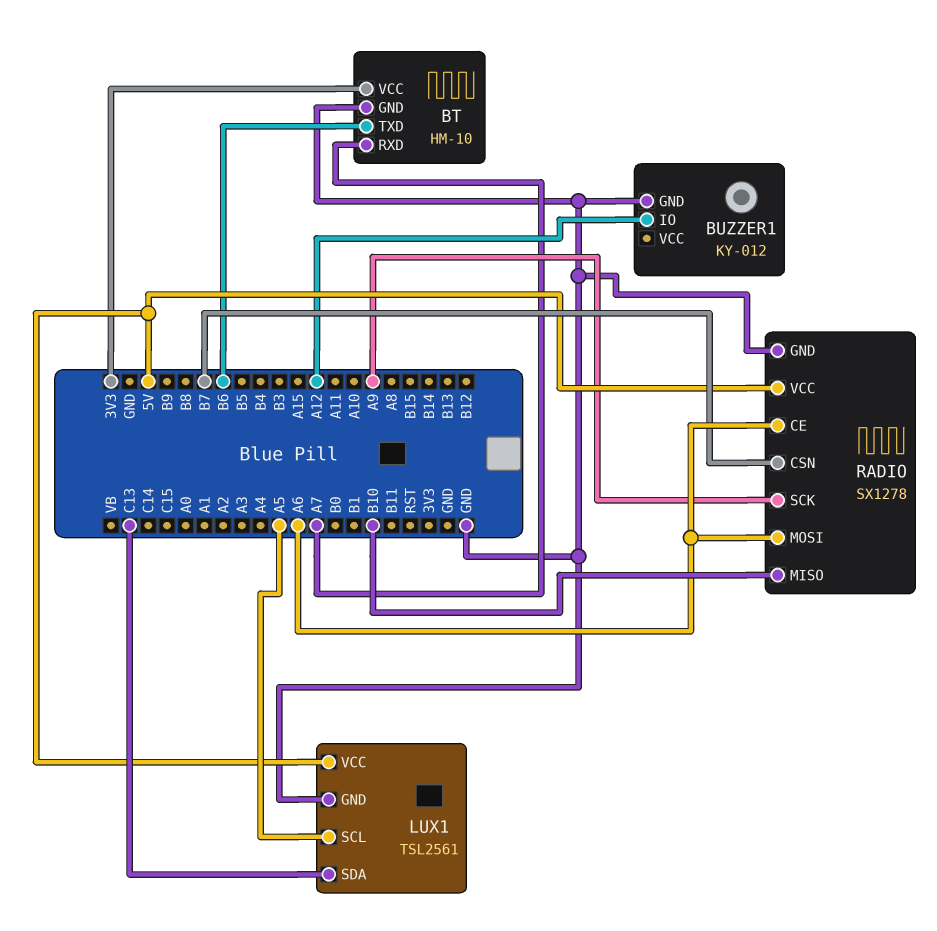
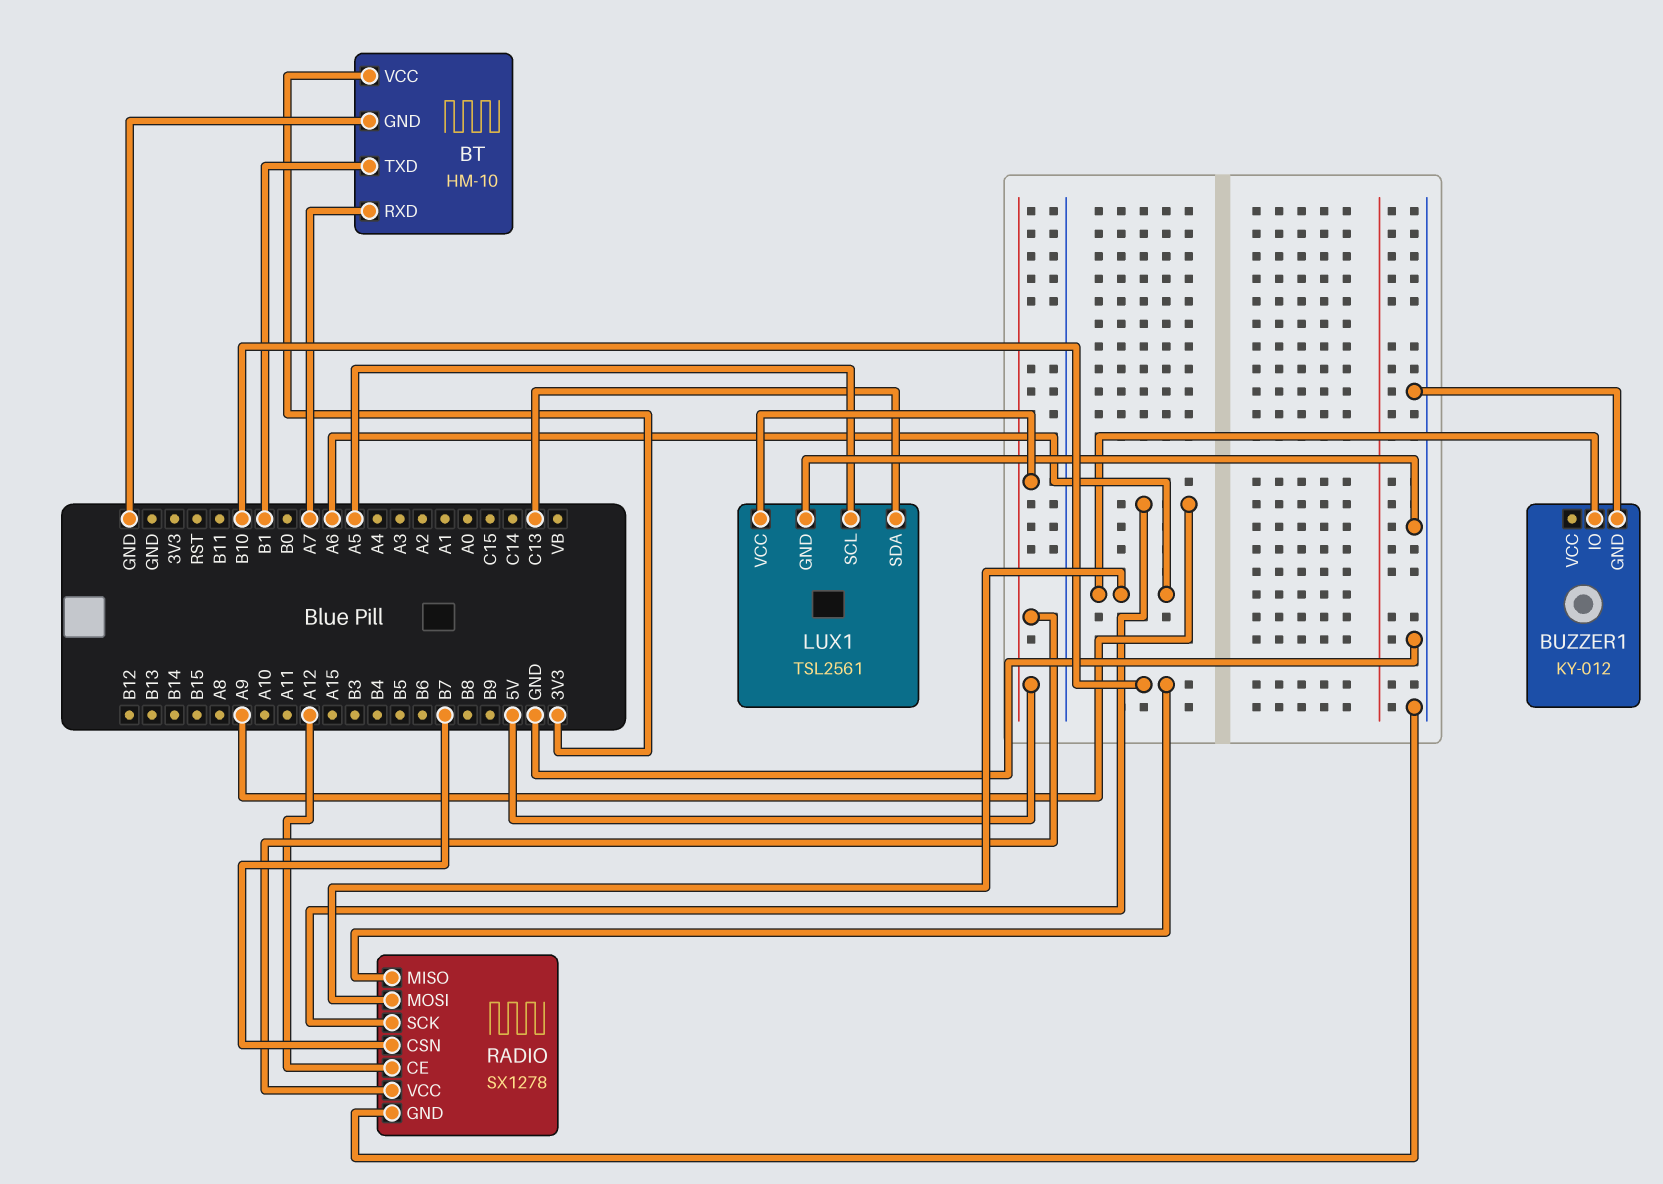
BT pin TXD: B6 -> B1
BUZZER1 pin IO: A12 -> A6
RADIO pin CE: A6 -> A12

